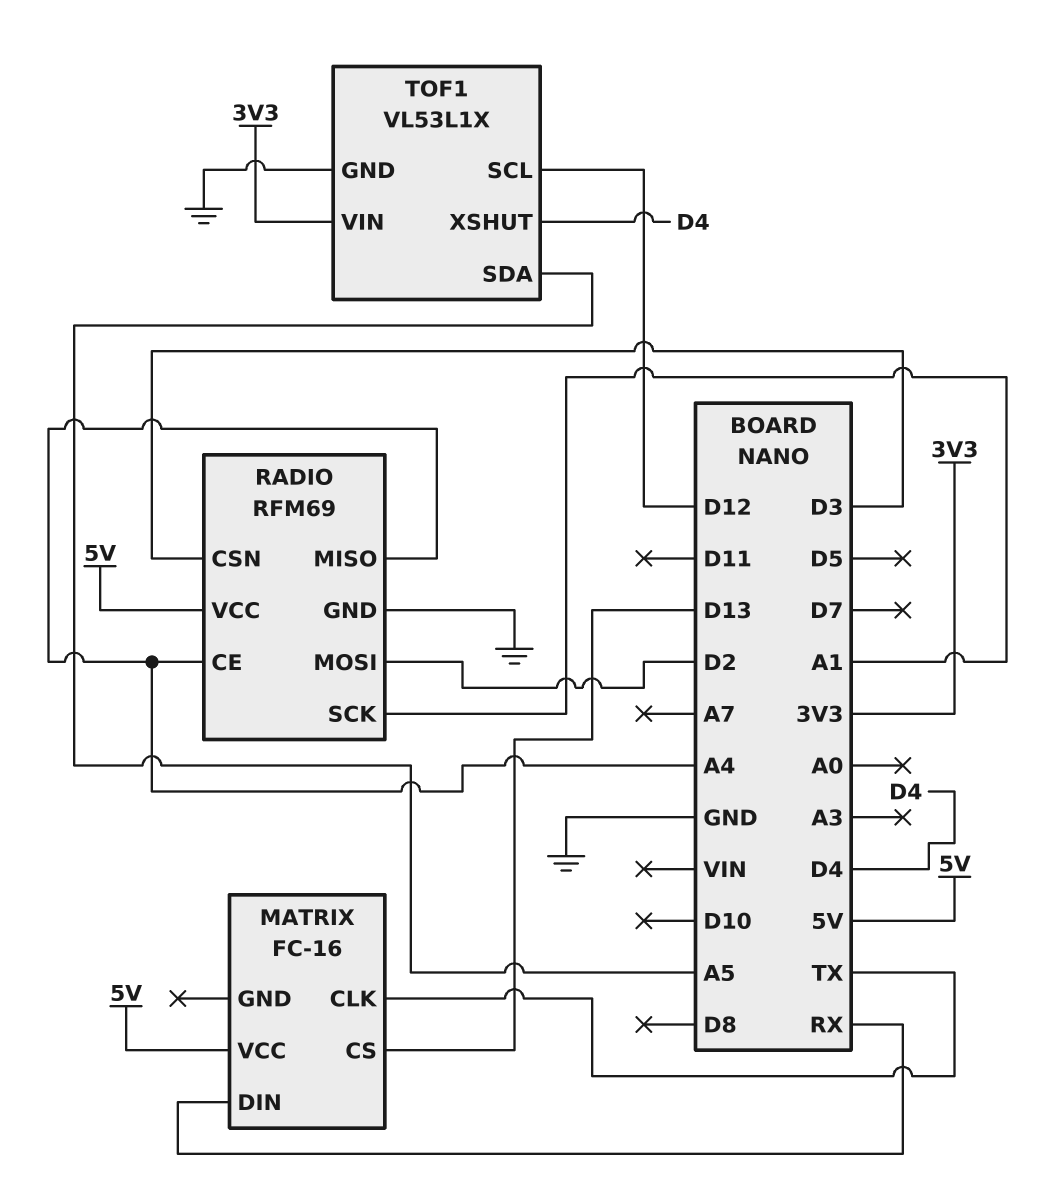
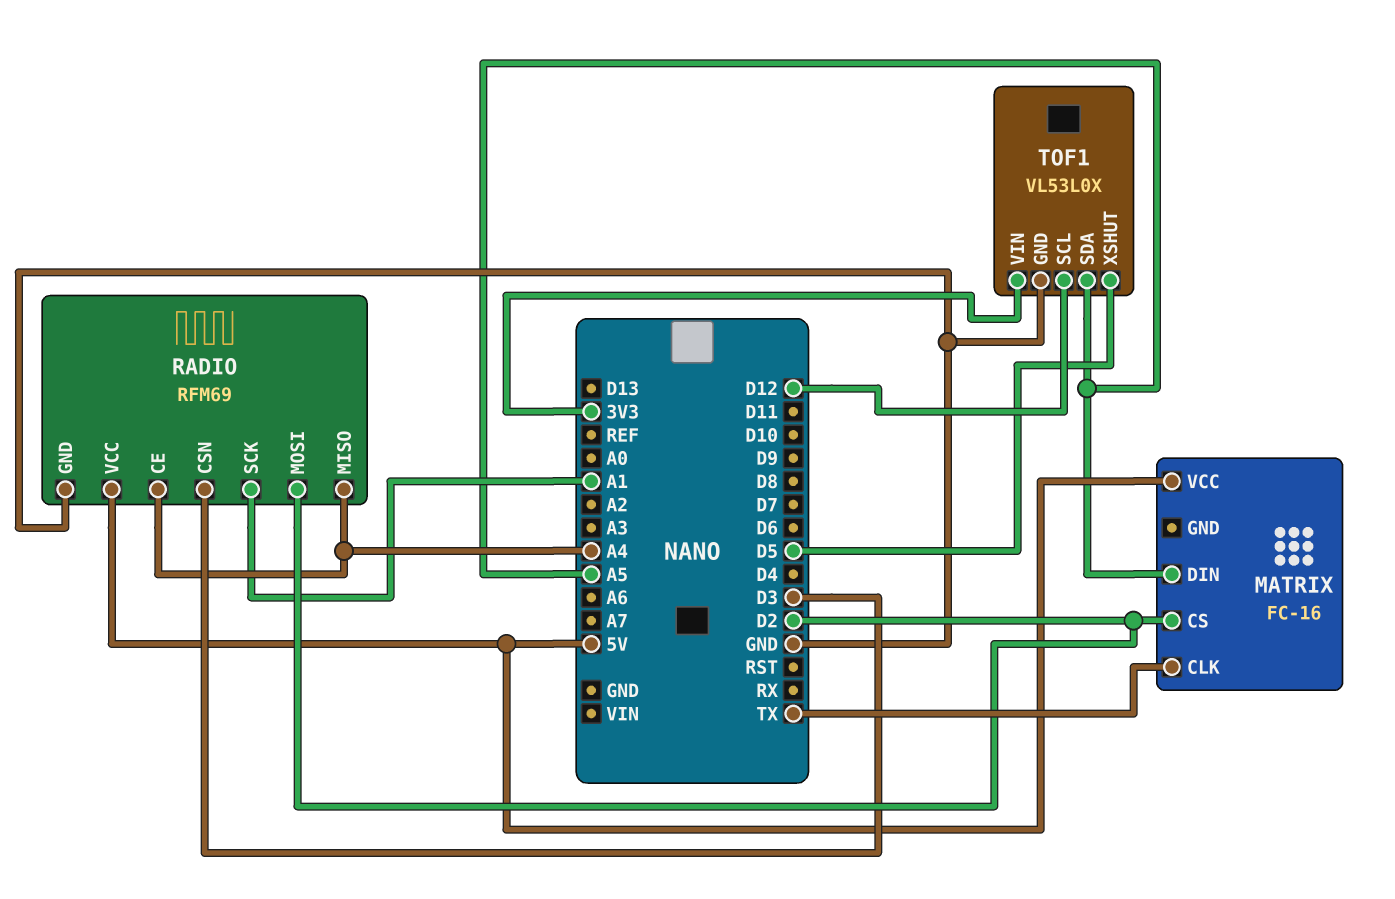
MATRIX pin CS: D13 -> D2
MATRIX pin DIN: RX -> A5
TOF1: VL53L1X -> VL53L0X
TOF1 pin XSHUT: D4 -> D5

